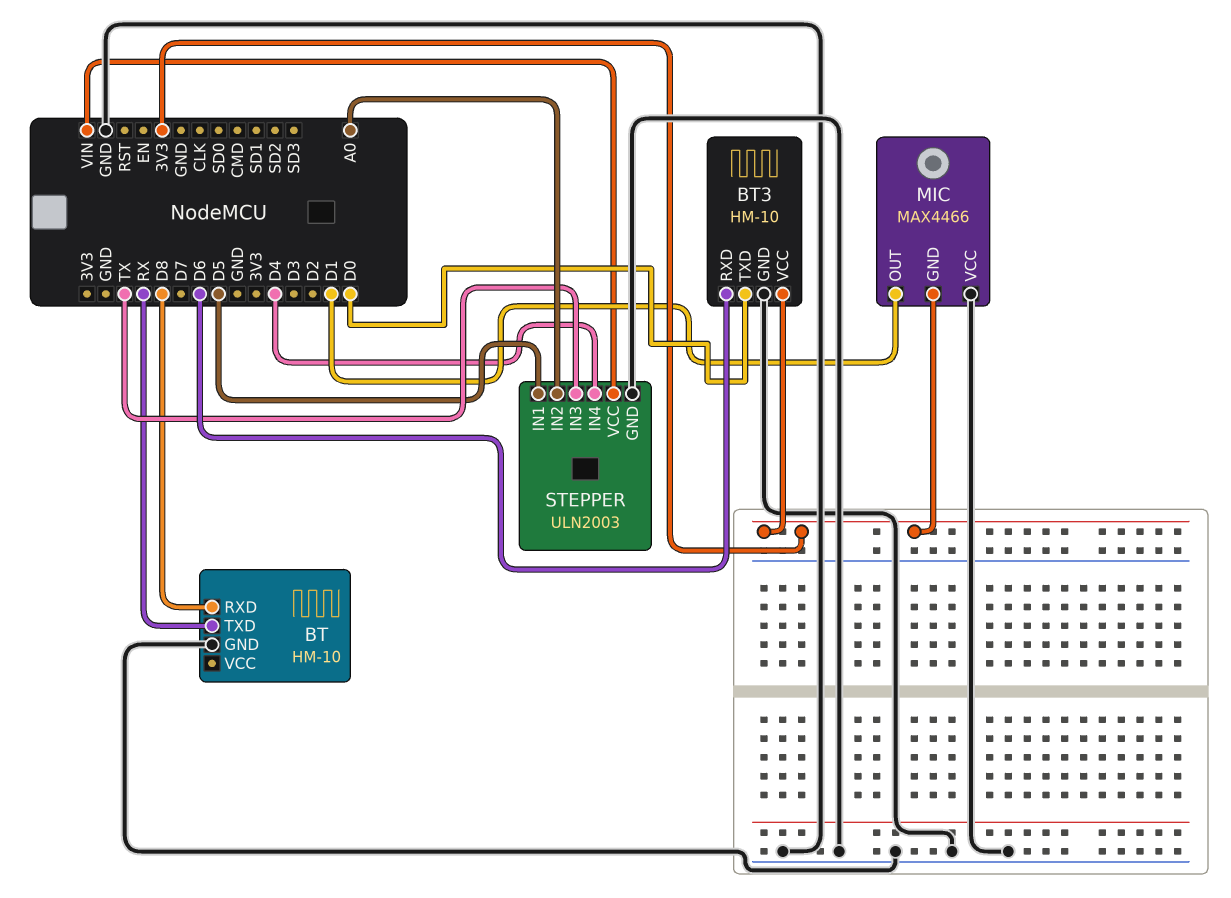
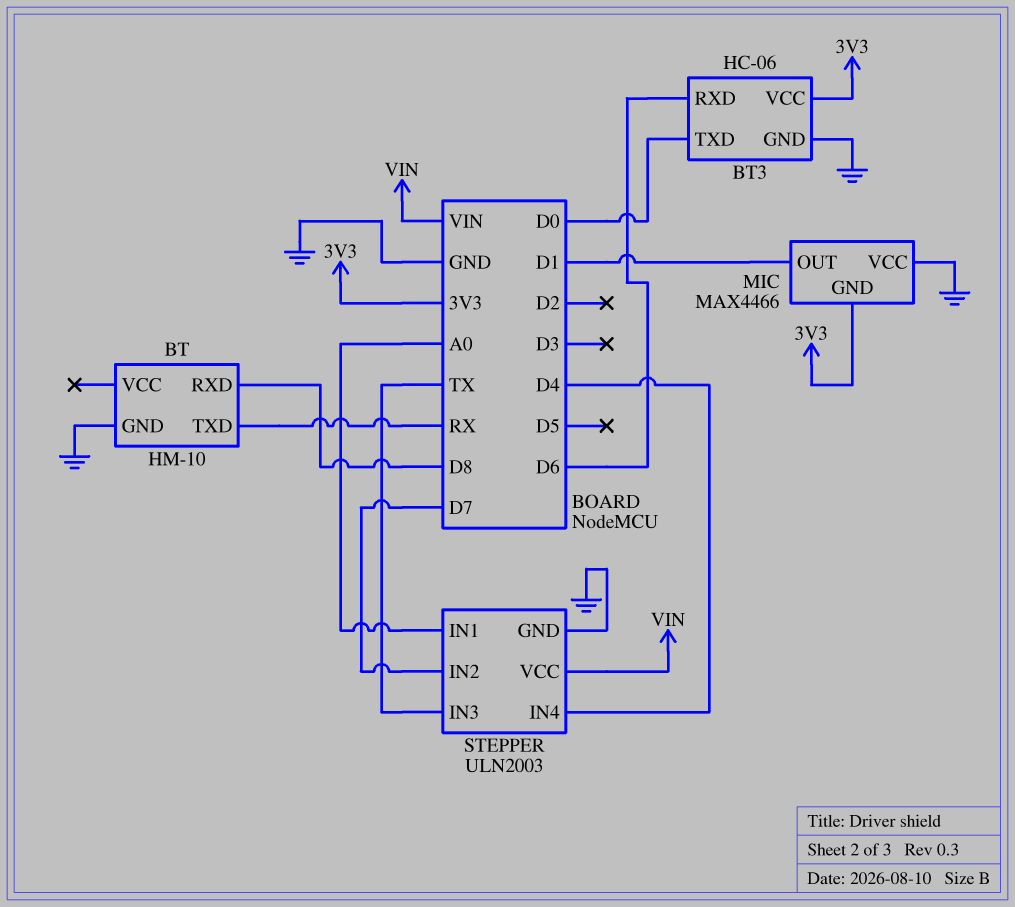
BT3: HM-10 -> HC-06
STEPPER pin IN1: D5 -> A0
STEPPER pin IN2: A0 -> D7

